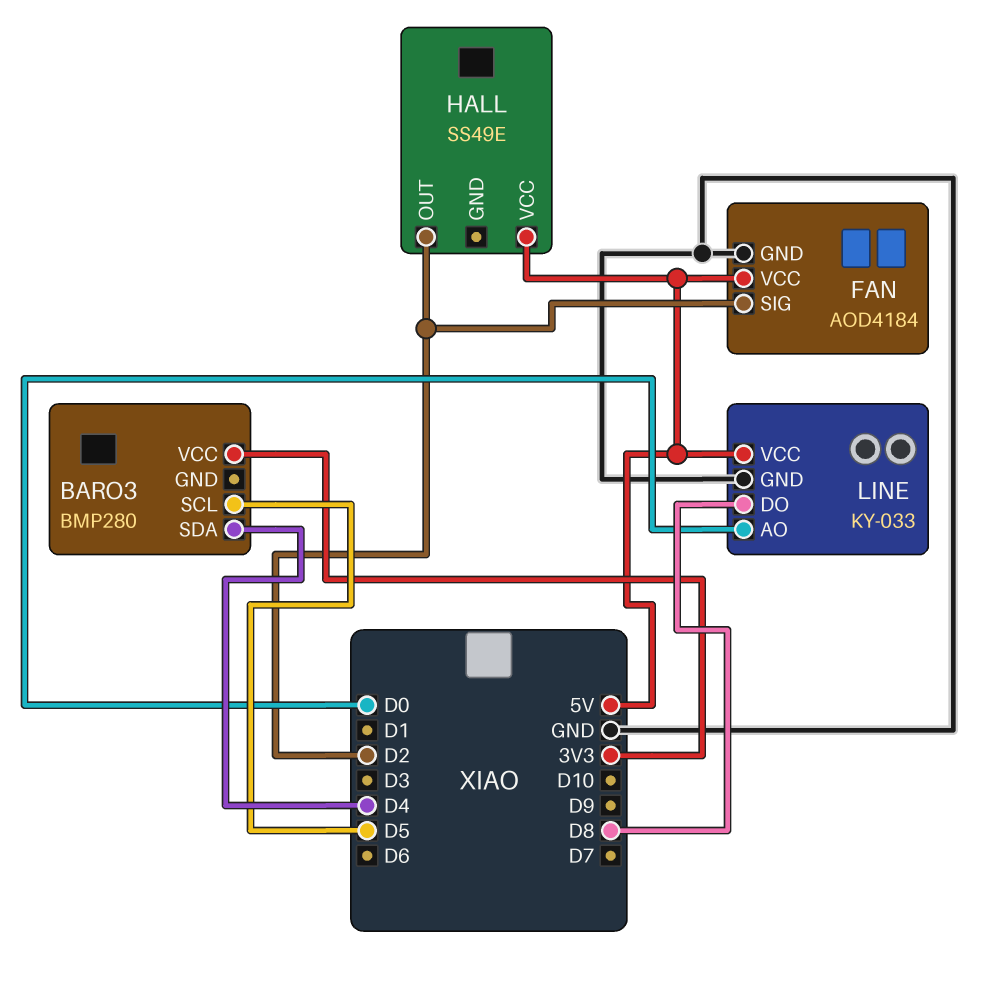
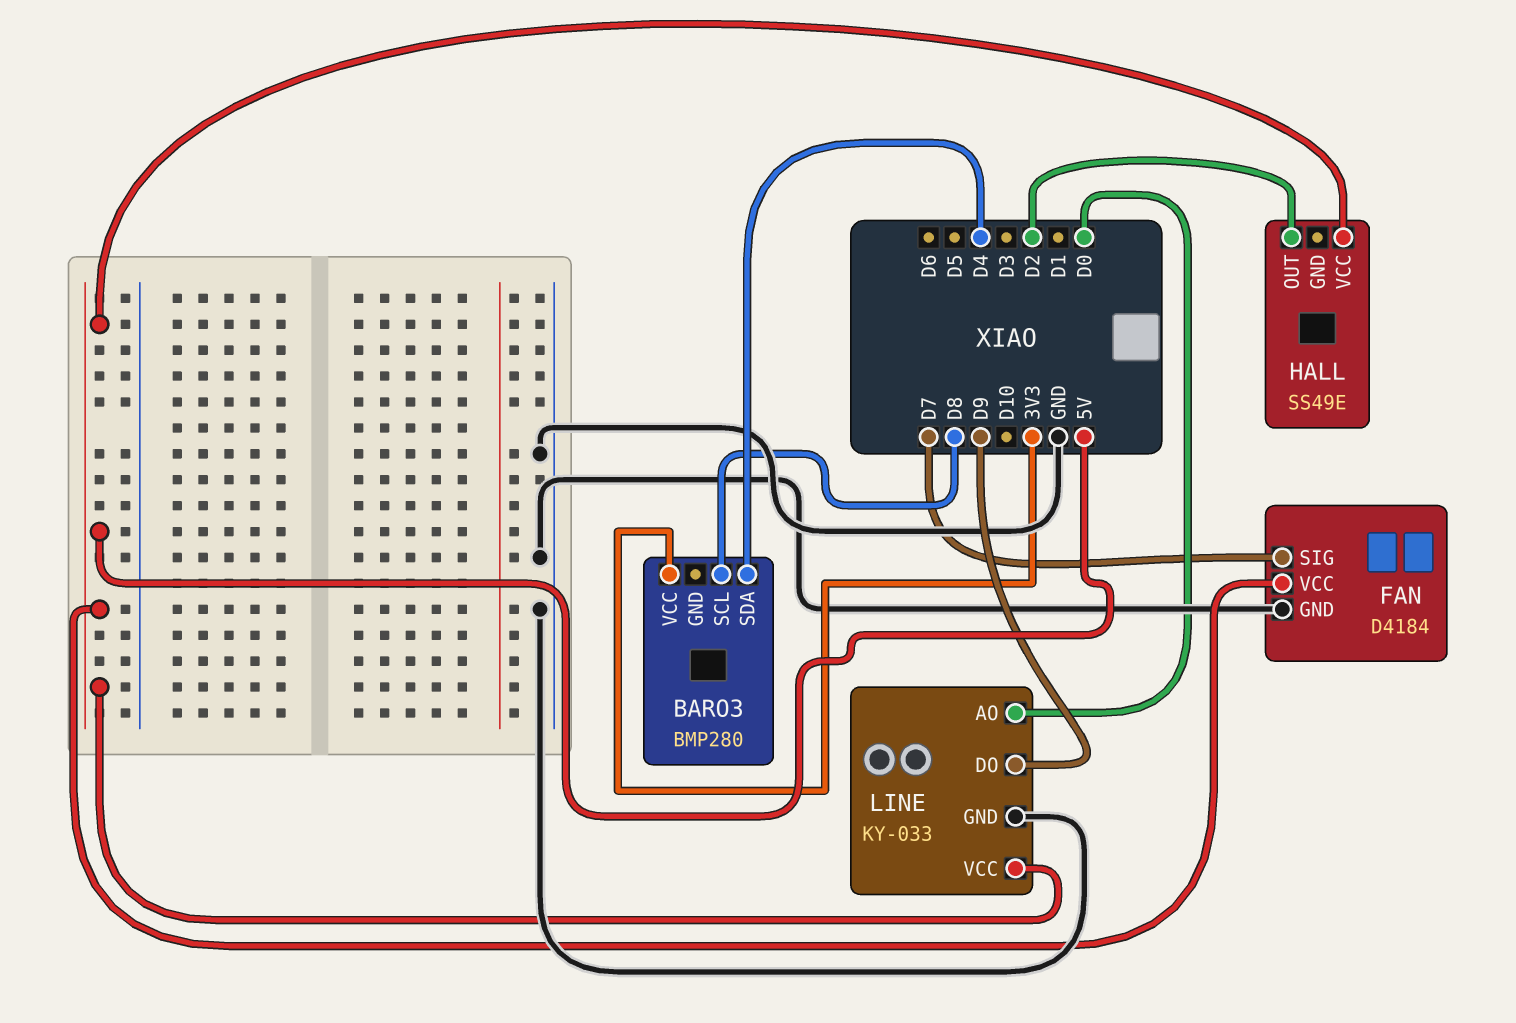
BARO3 pin SCL: D5 -> D8
FAN: AOD4184 -> D4184
FAN pin SIG: D2 -> D7
LINE pin DO: D8 -> D9

